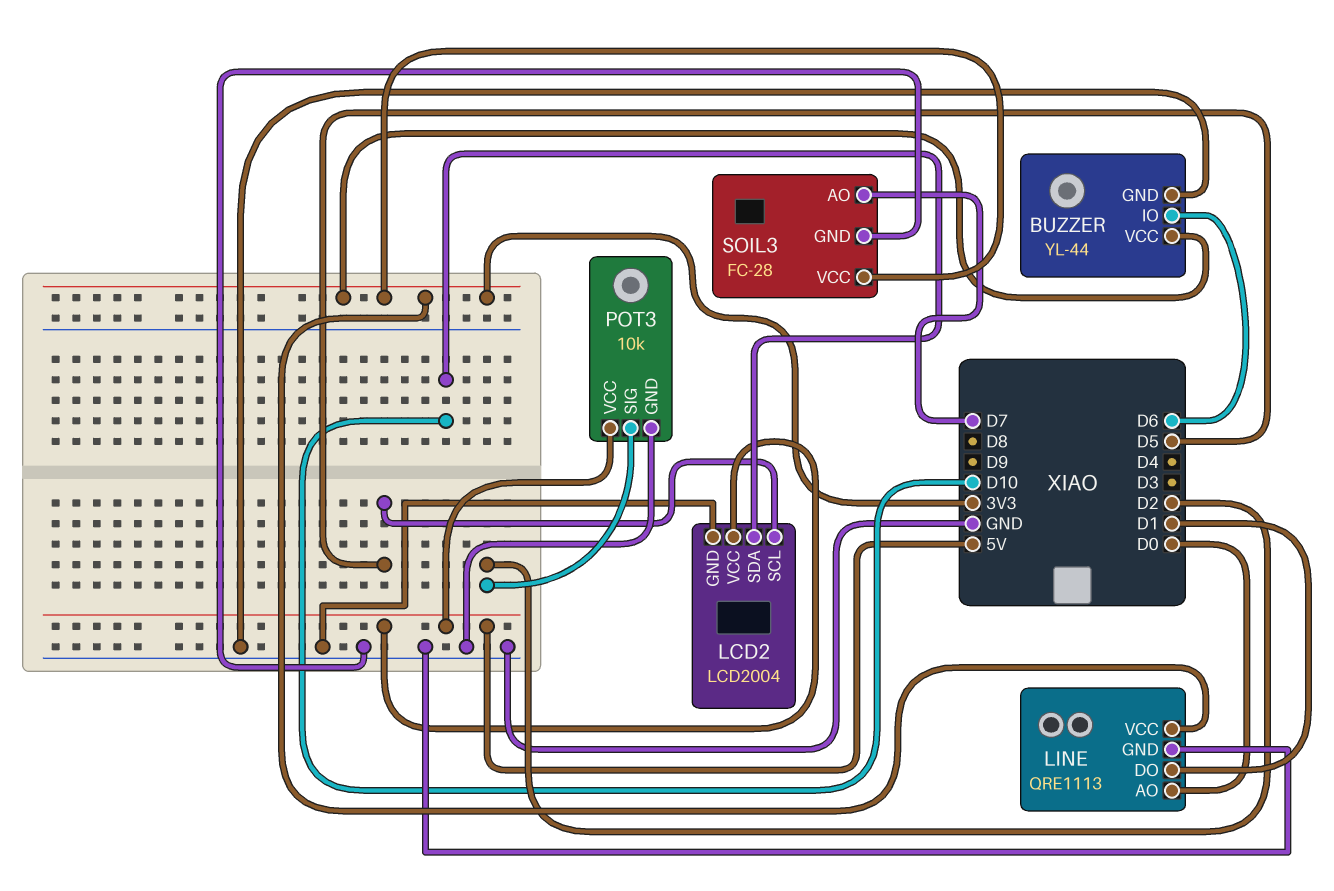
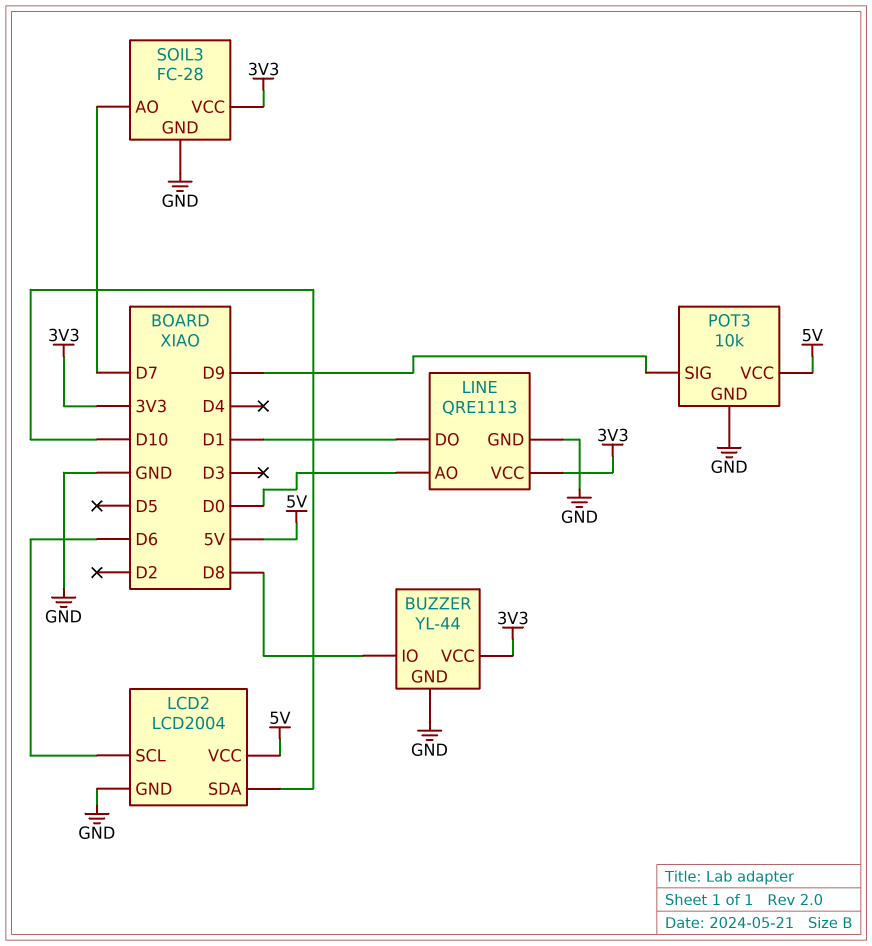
BUZZER pin IO: D6 -> D8
LCD2 pin SCL: D5 -> D6
POT3 pin SIG: D2 -> D9

